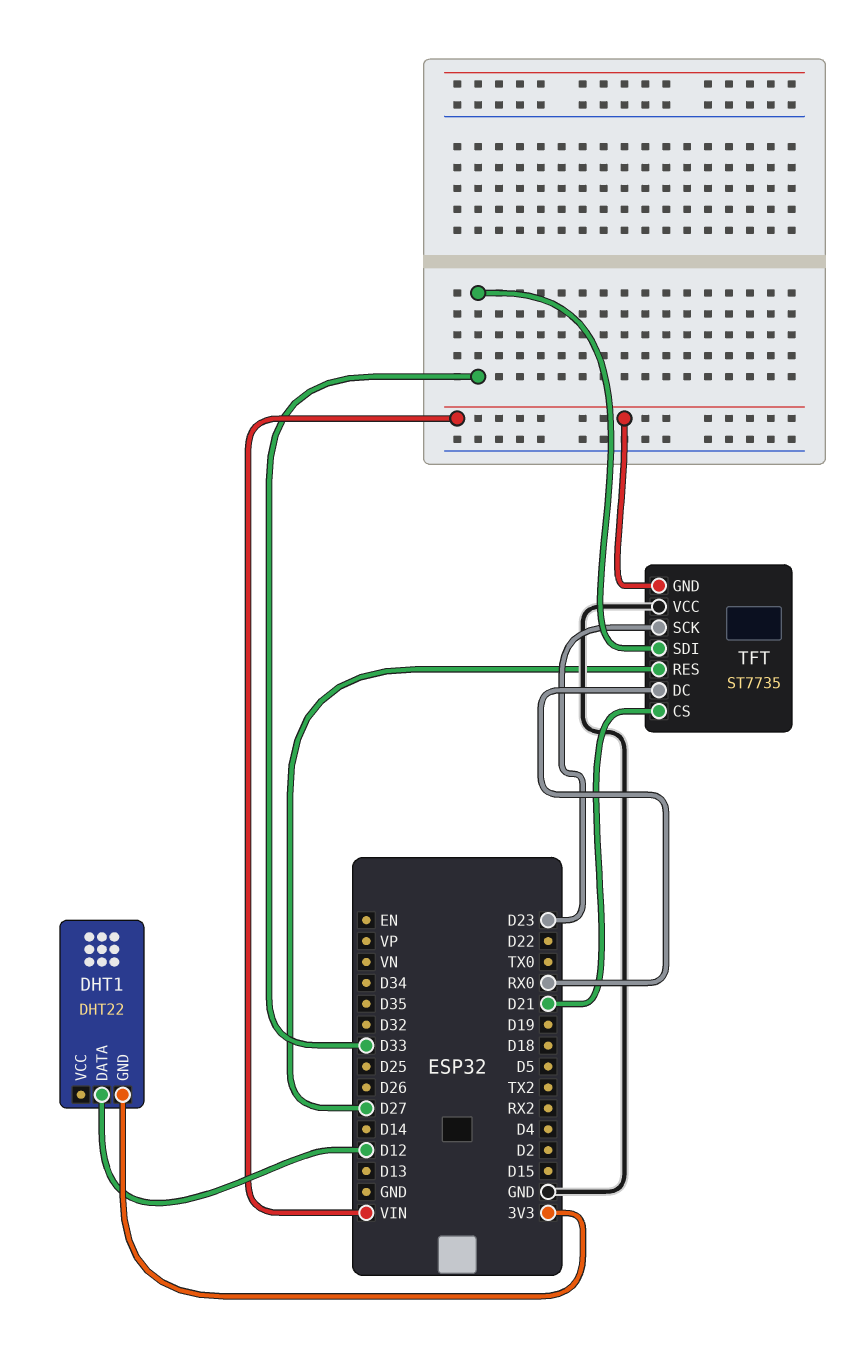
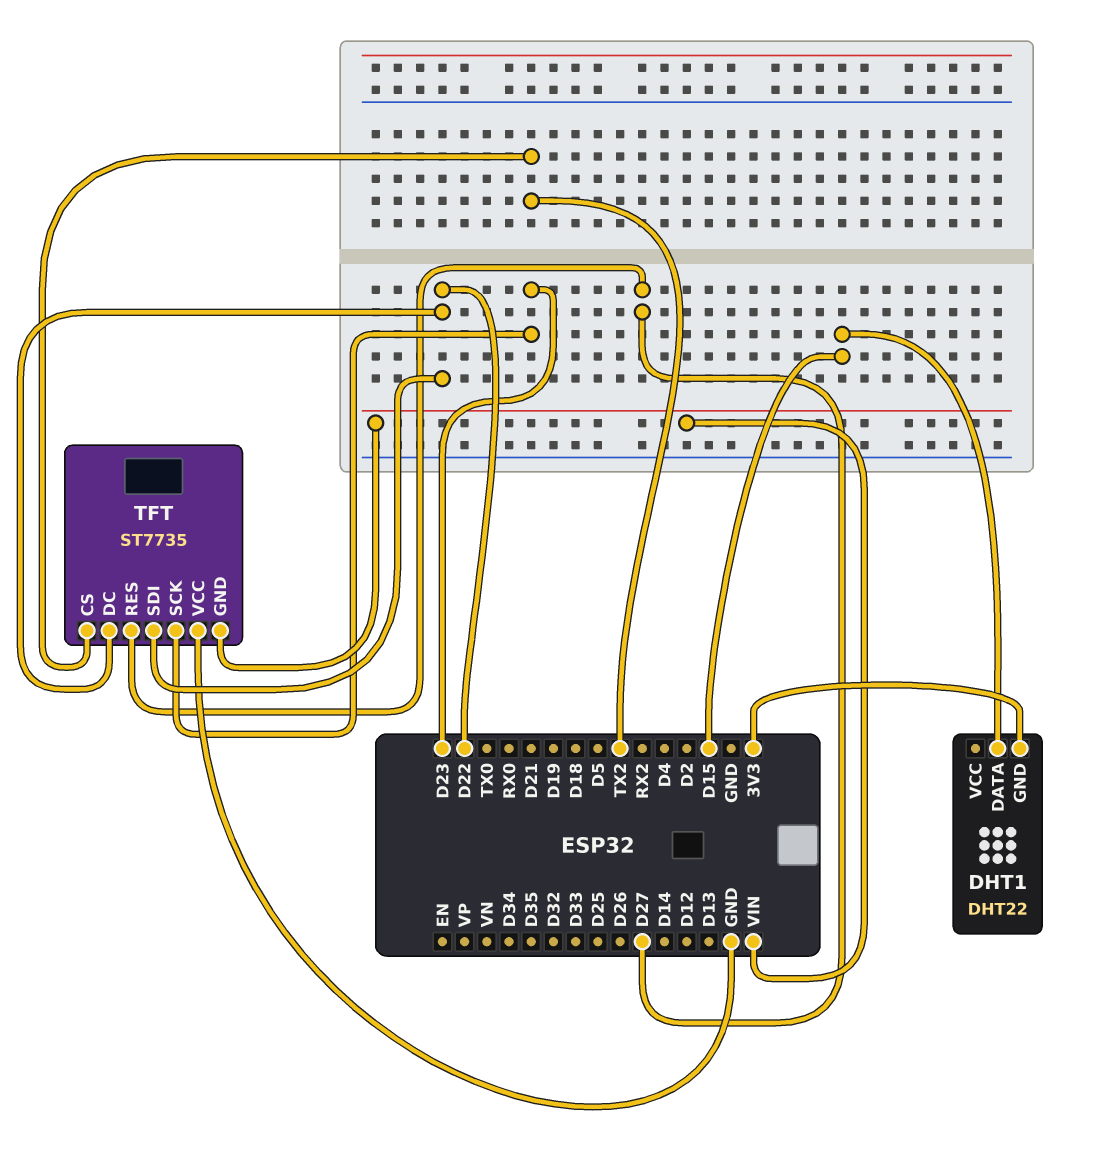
DHT1 pin DATA: D12 -> D15
TFT pin CS: D21 -> TX2
TFT pin DC: RX0 -> D22
TFT pin SDI: D33 -> D22

